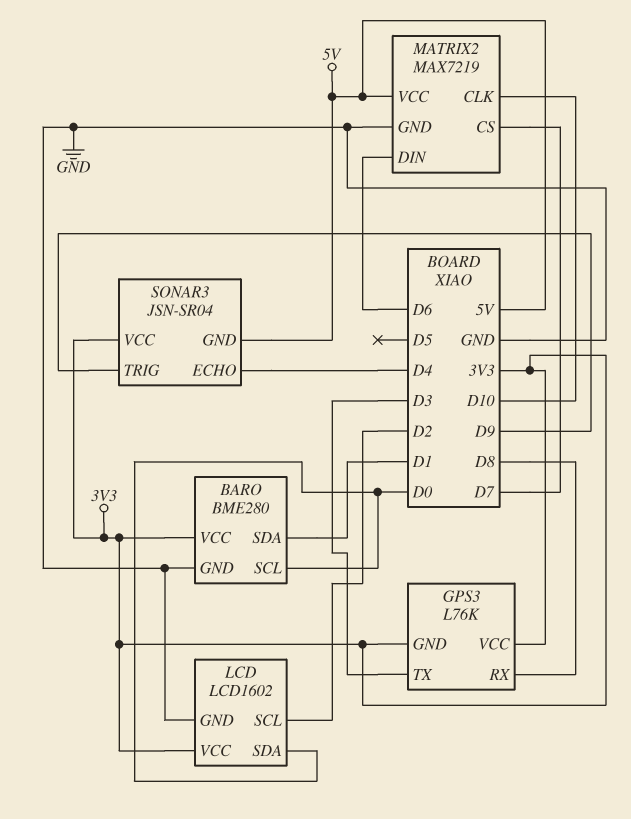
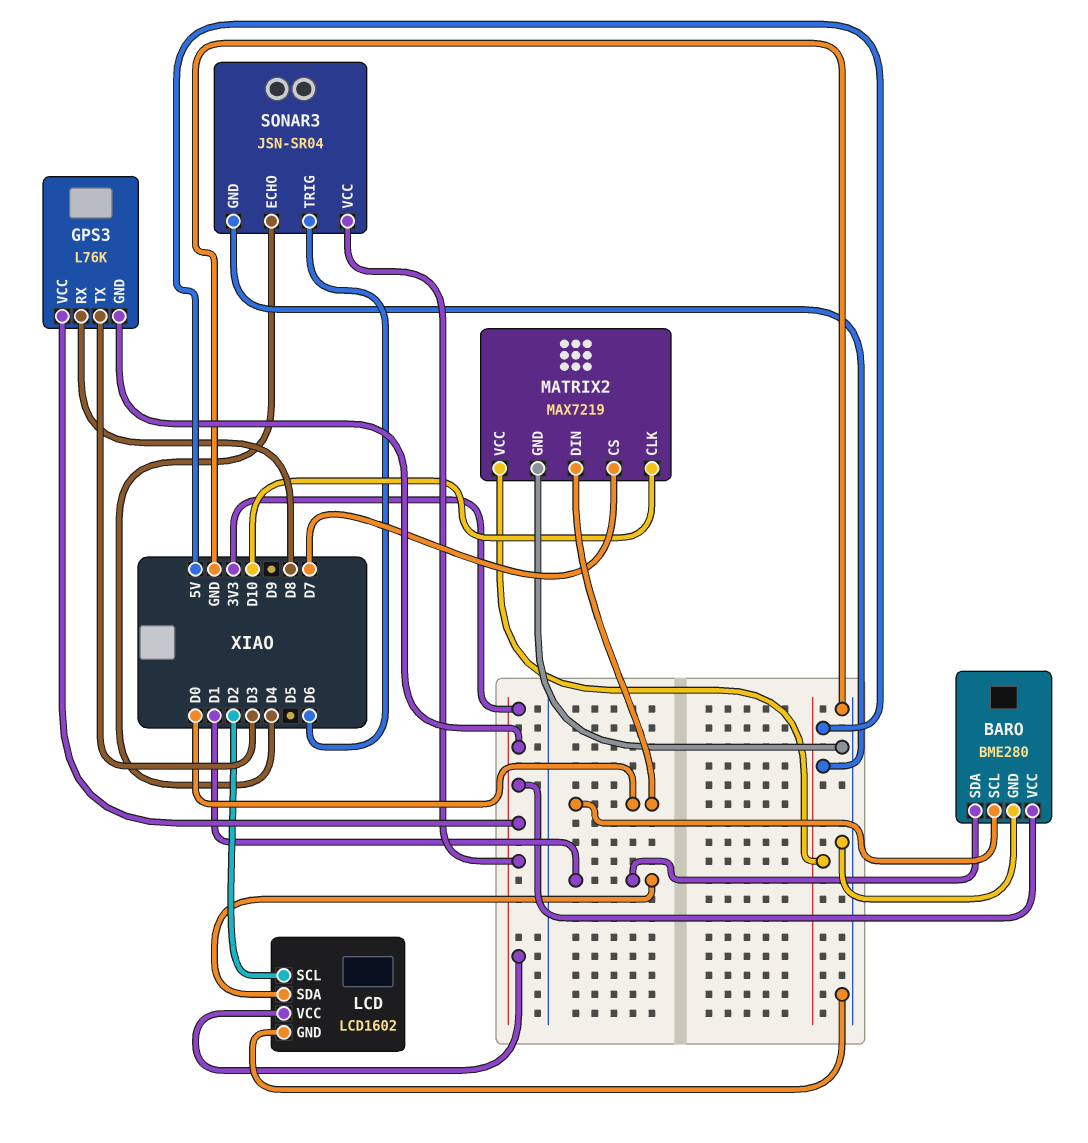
LCD pin SDA: D0 -> D1
MATRIX2 pin DIN: D6 -> D0
SONAR3 pin TRIG: D9 -> D6

